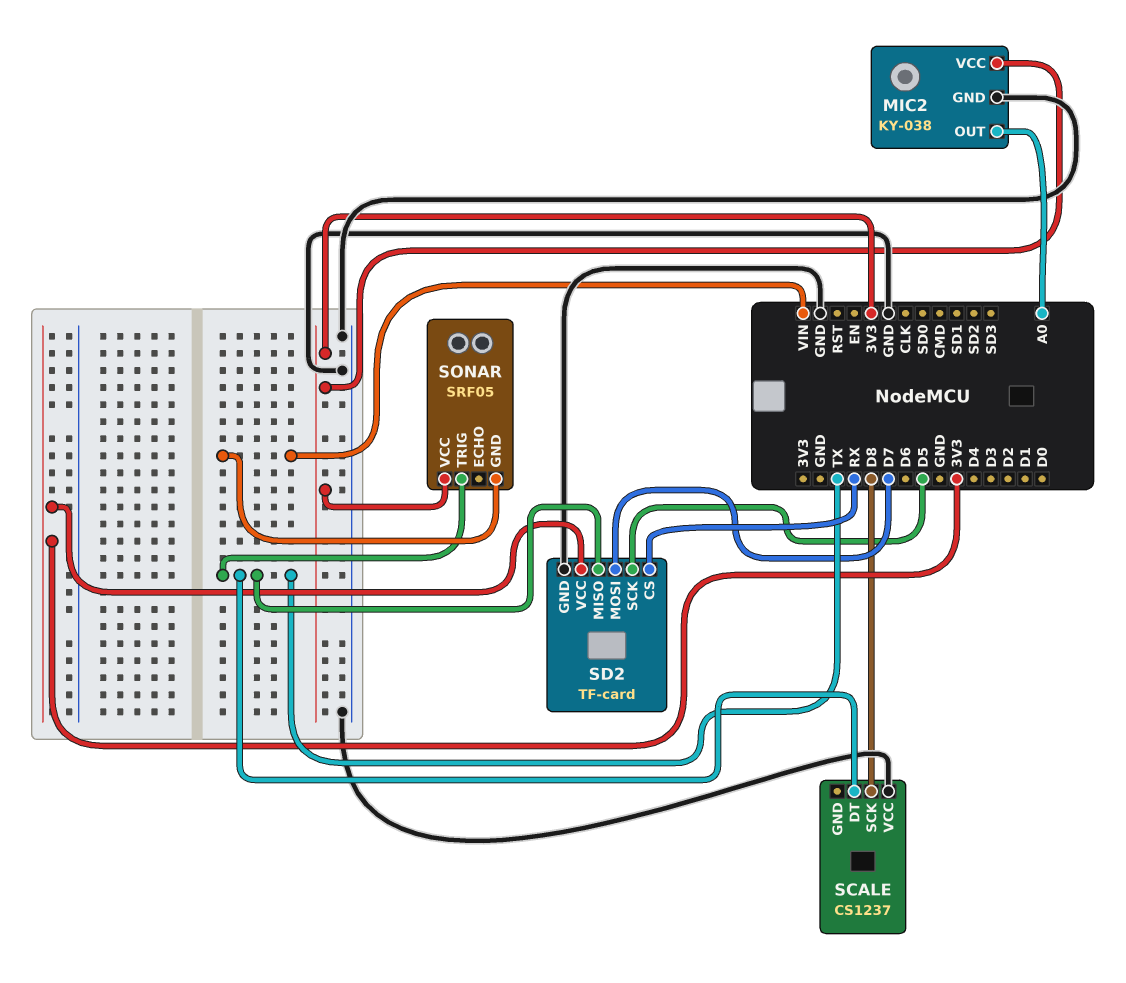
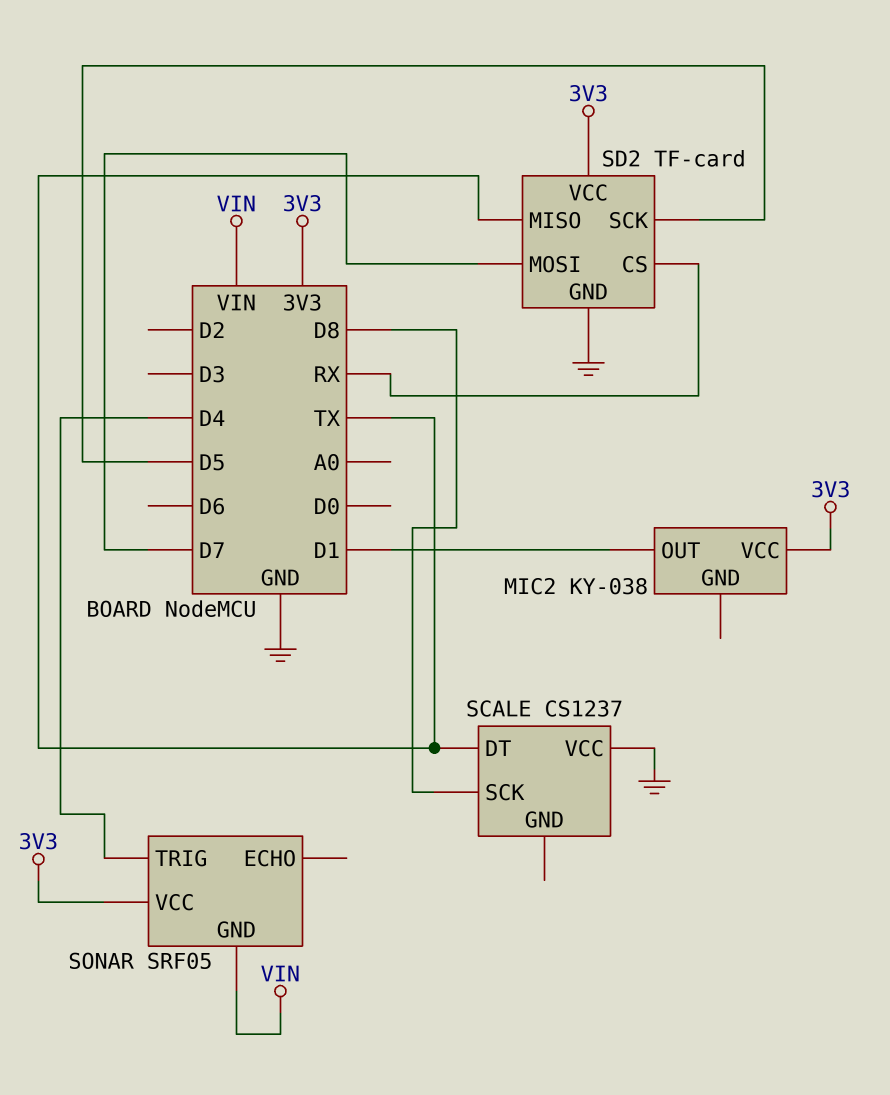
MIC2 pin GND: GND -> none
MIC2 pin OUT: A0 -> D1
SONAR pin TRIG: TX -> D4

